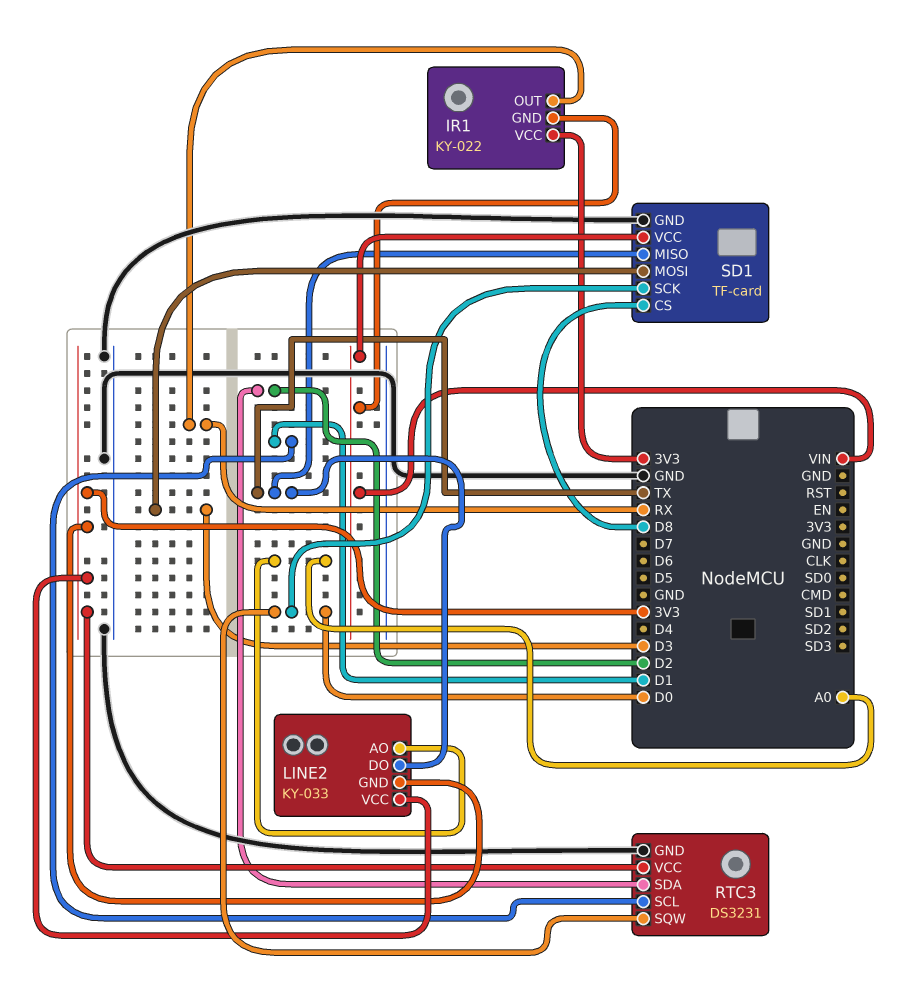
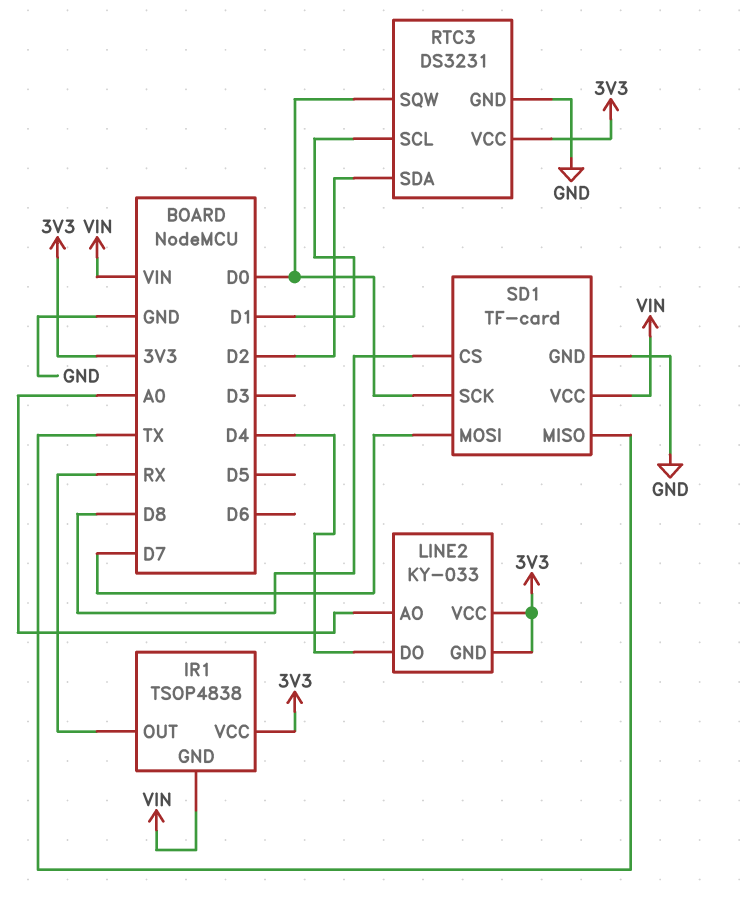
IR1: KY-022 -> TSOP4838
LINE2 pin DO: TX -> D4
SD1 pin MOSI: D3 -> D7

